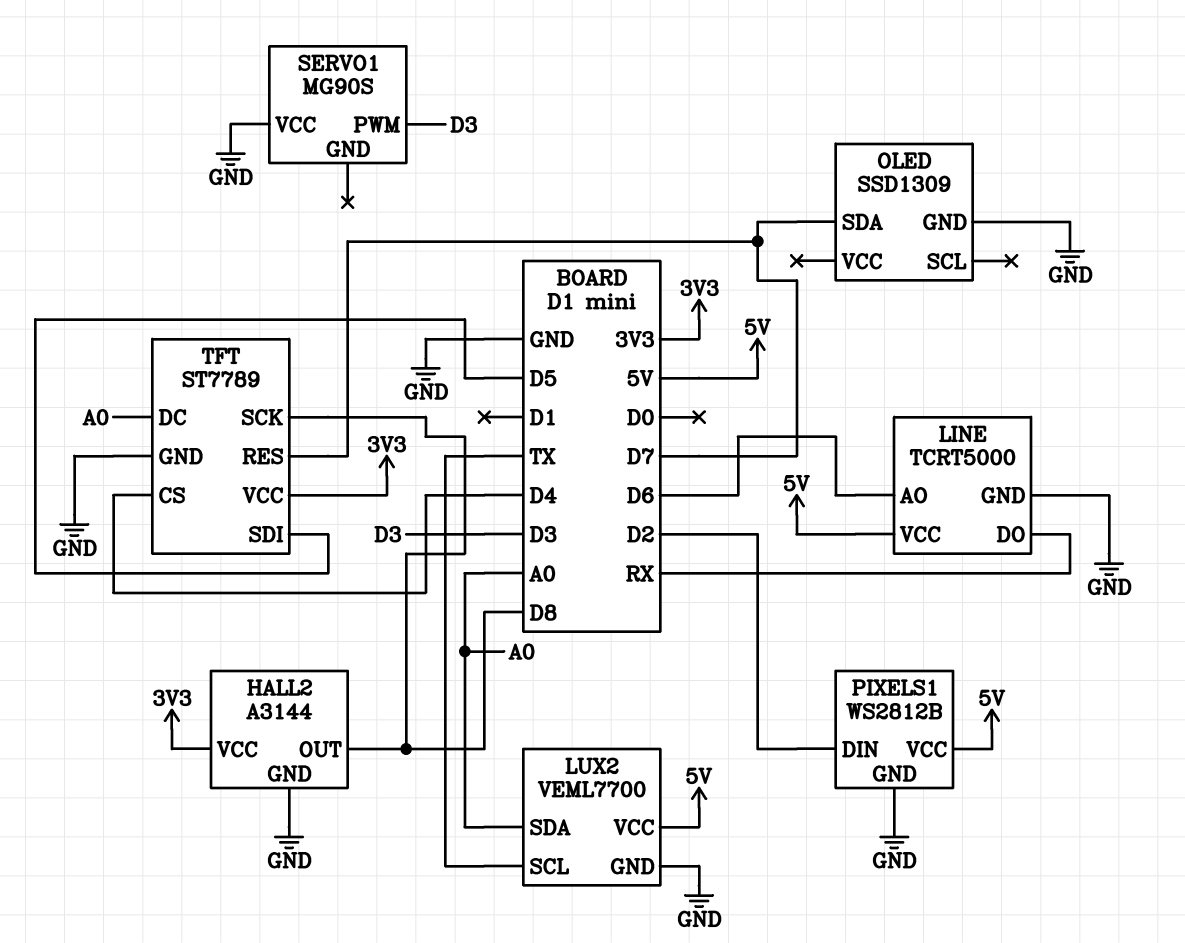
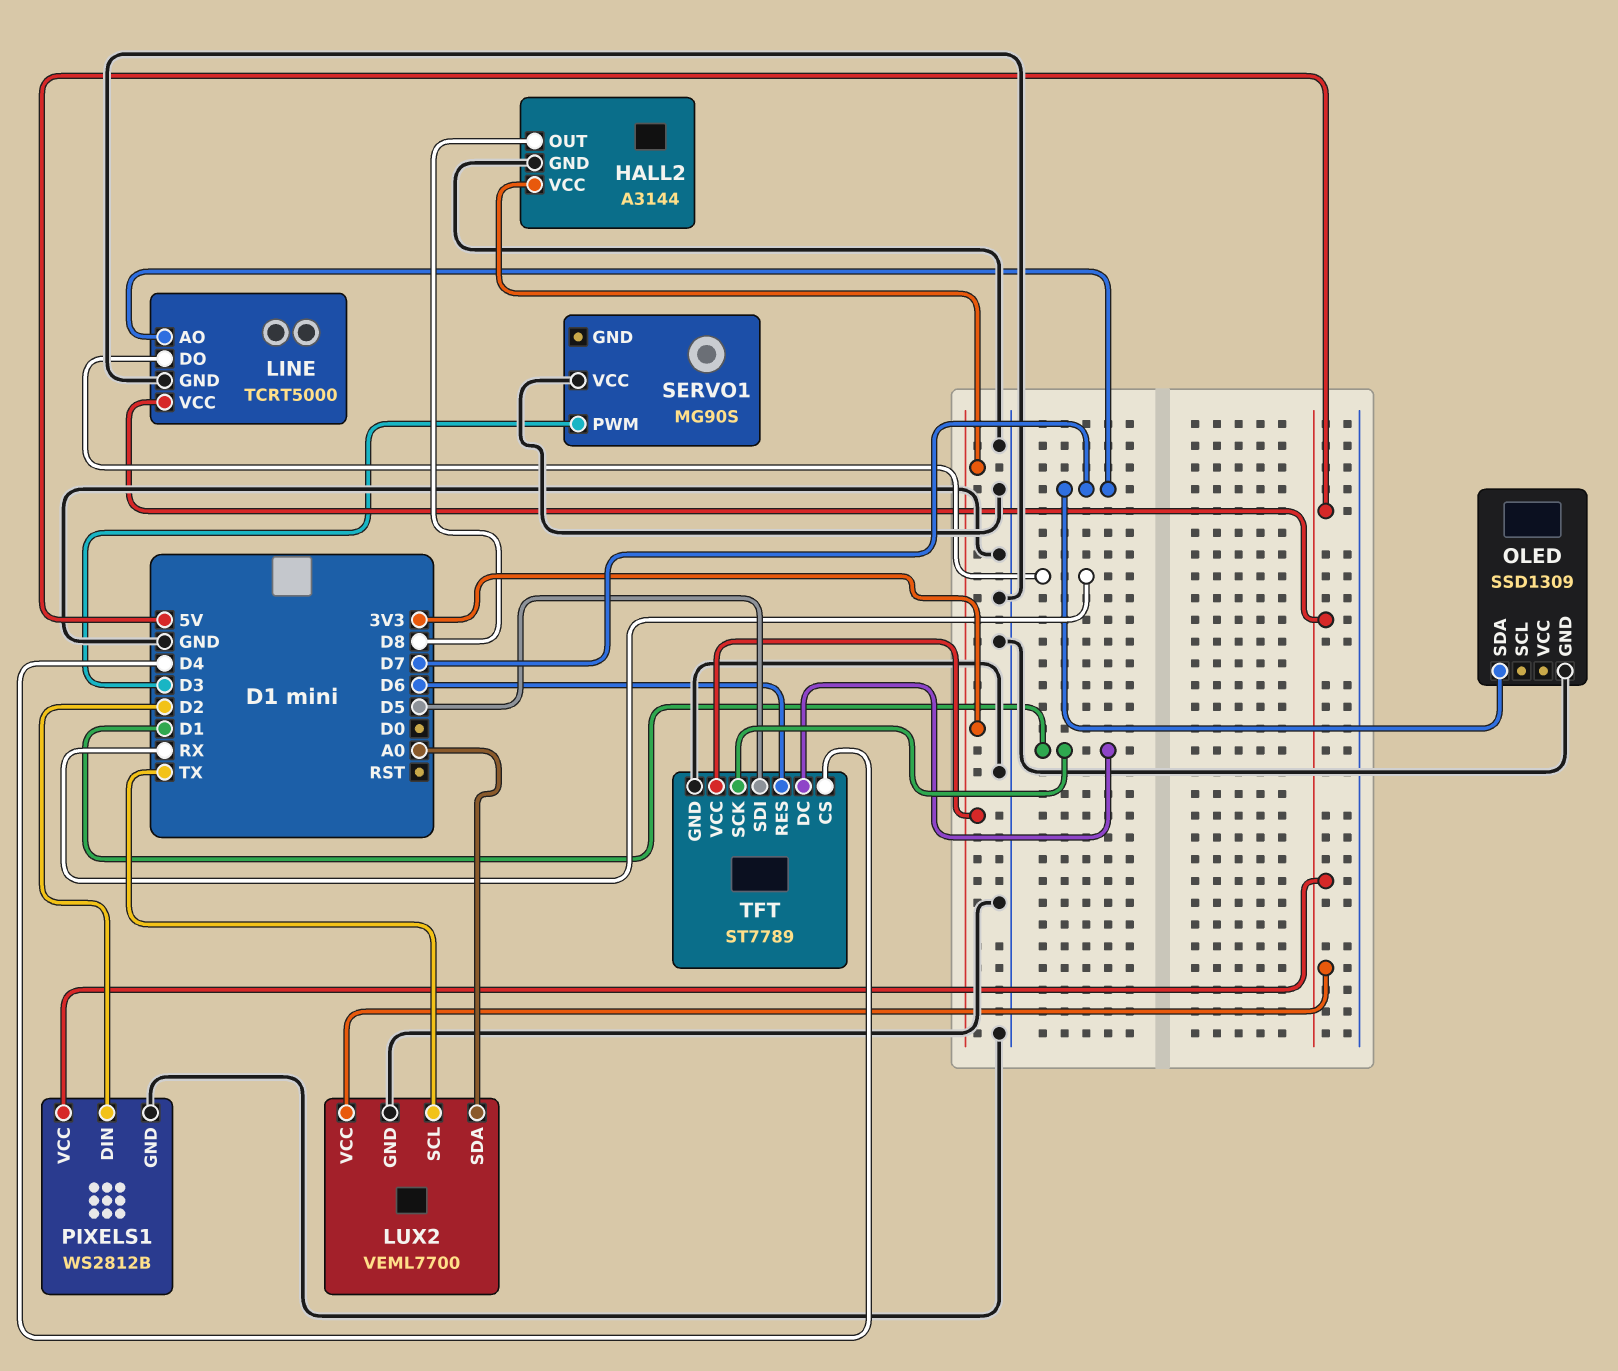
LINE pin AO: D6 -> D7
TFT pin DC: A0 -> D1
TFT pin RES: D7 -> D6
TFT pin SCK: D8 -> D1

